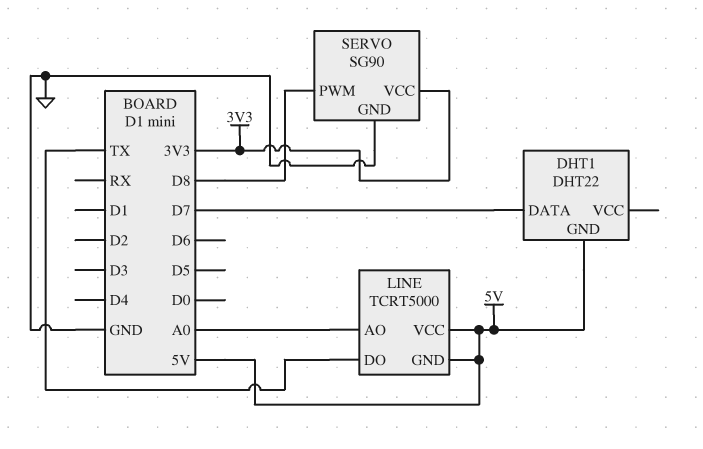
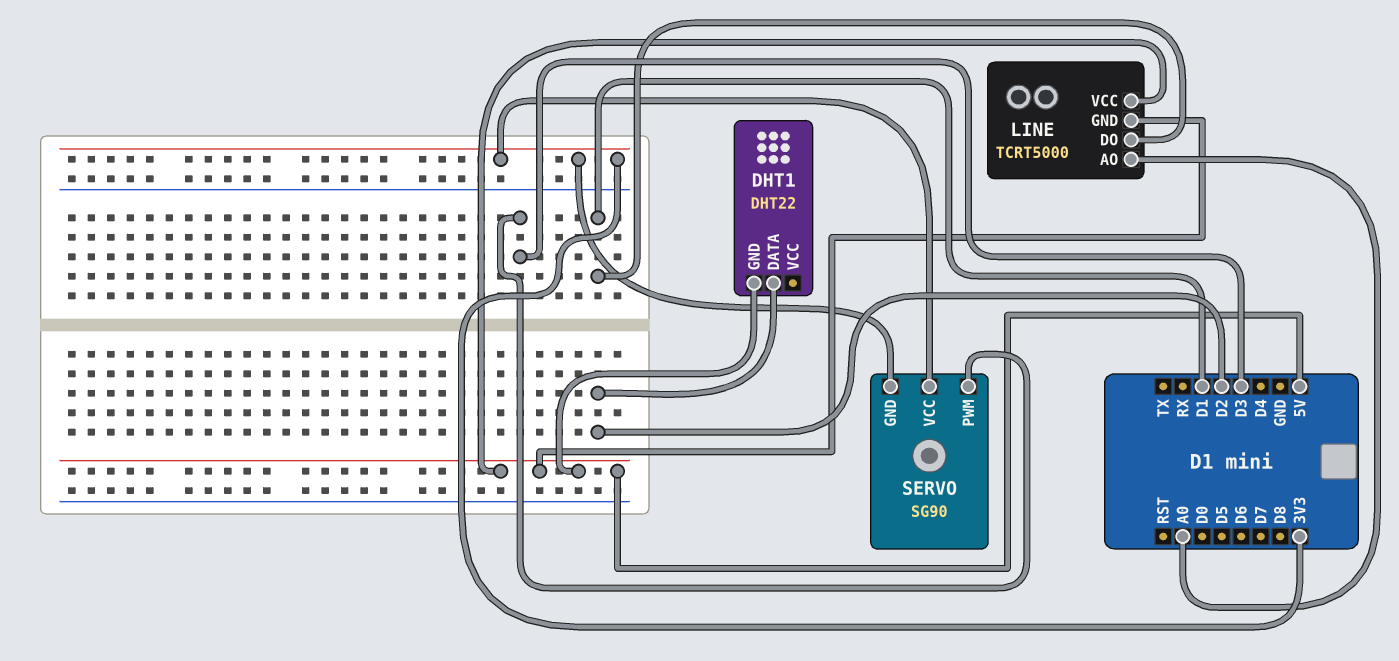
DHT1 pin DATA: D7 -> D2
LINE pin DO: TX -> D1
SERVO pin GND: GND -> 3V3
SERVO pin PWM: D8 -> D3

